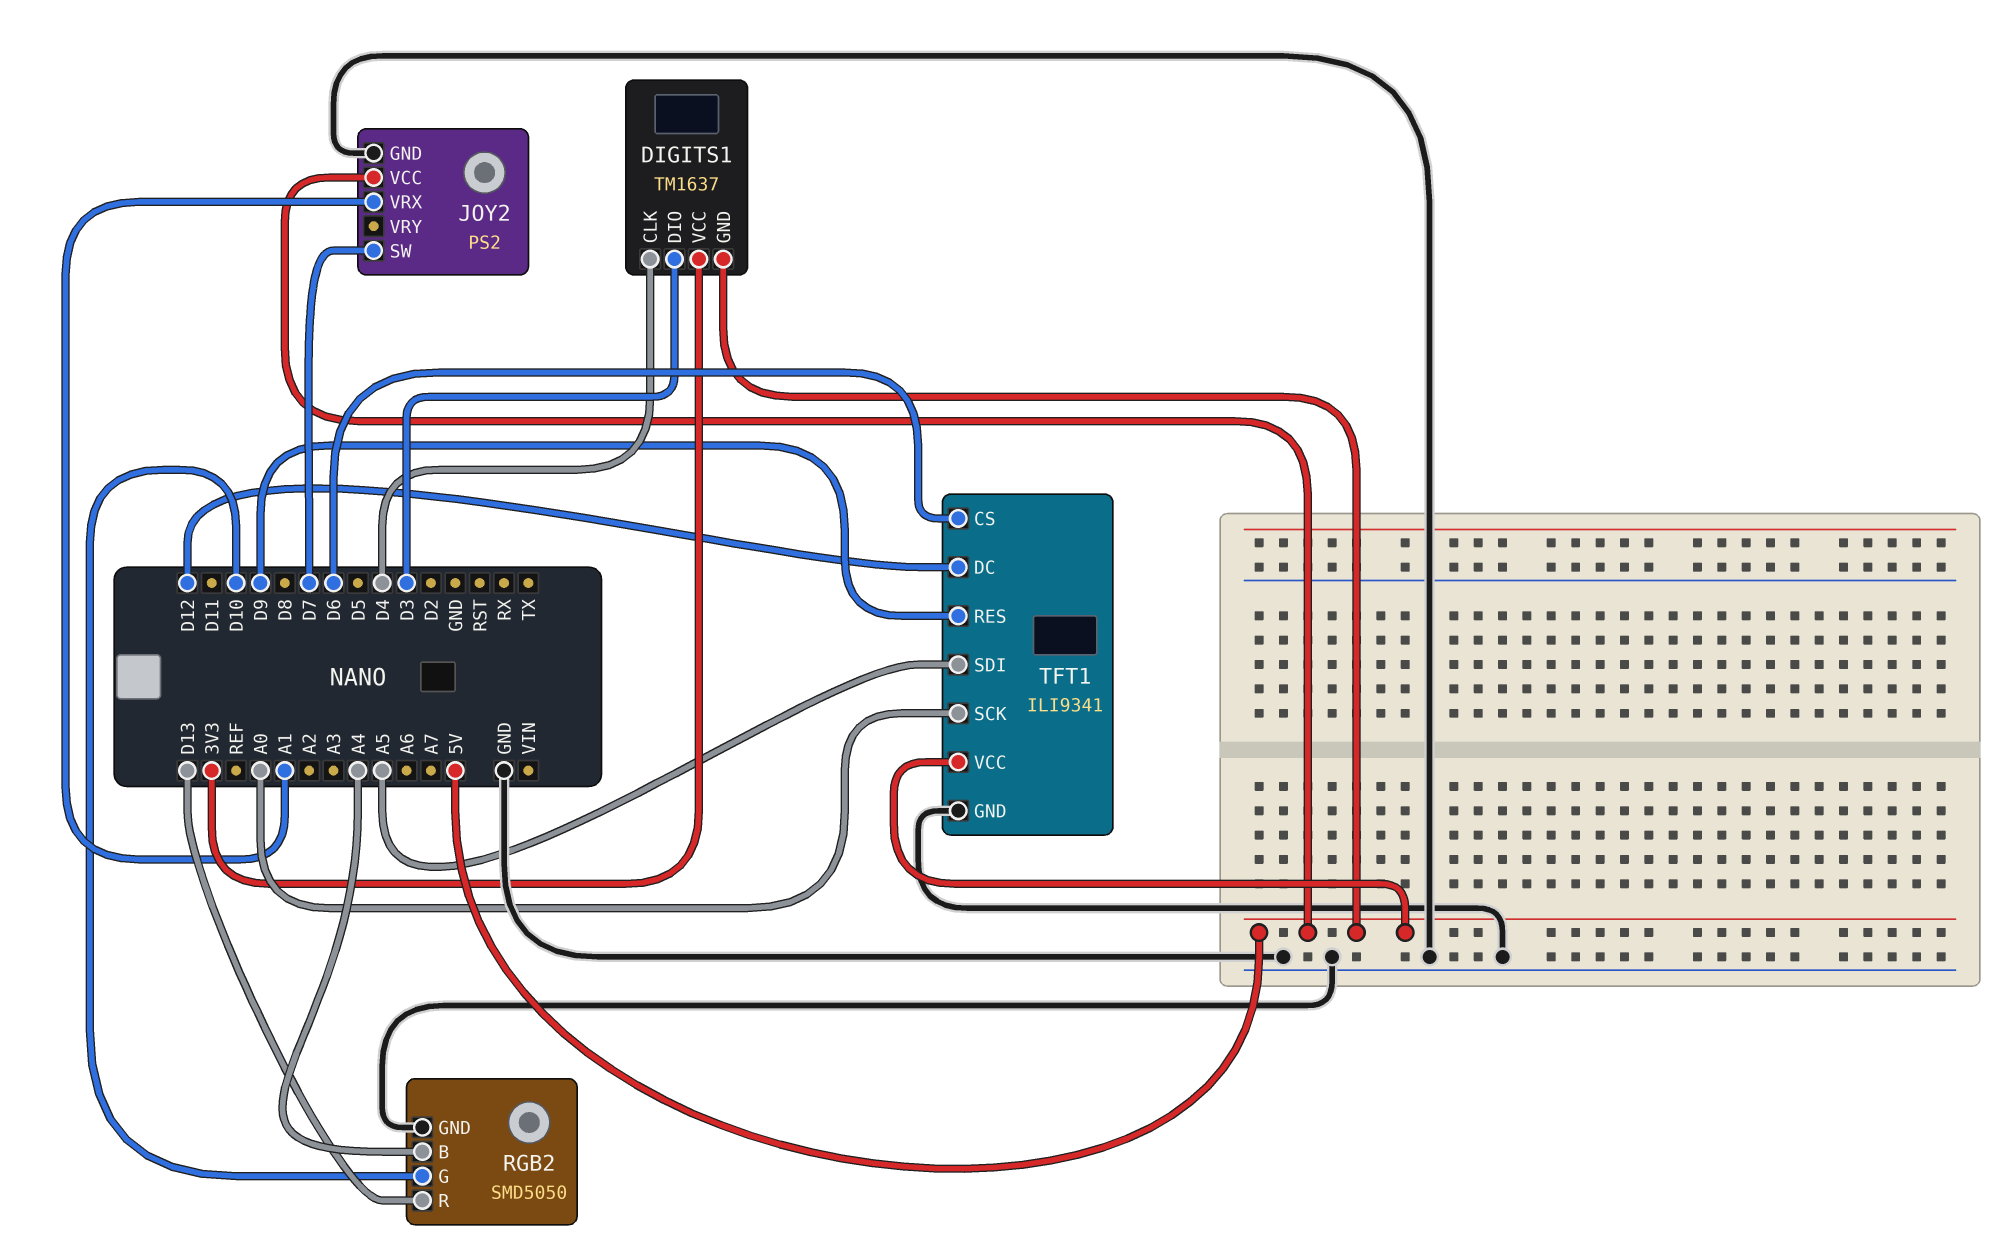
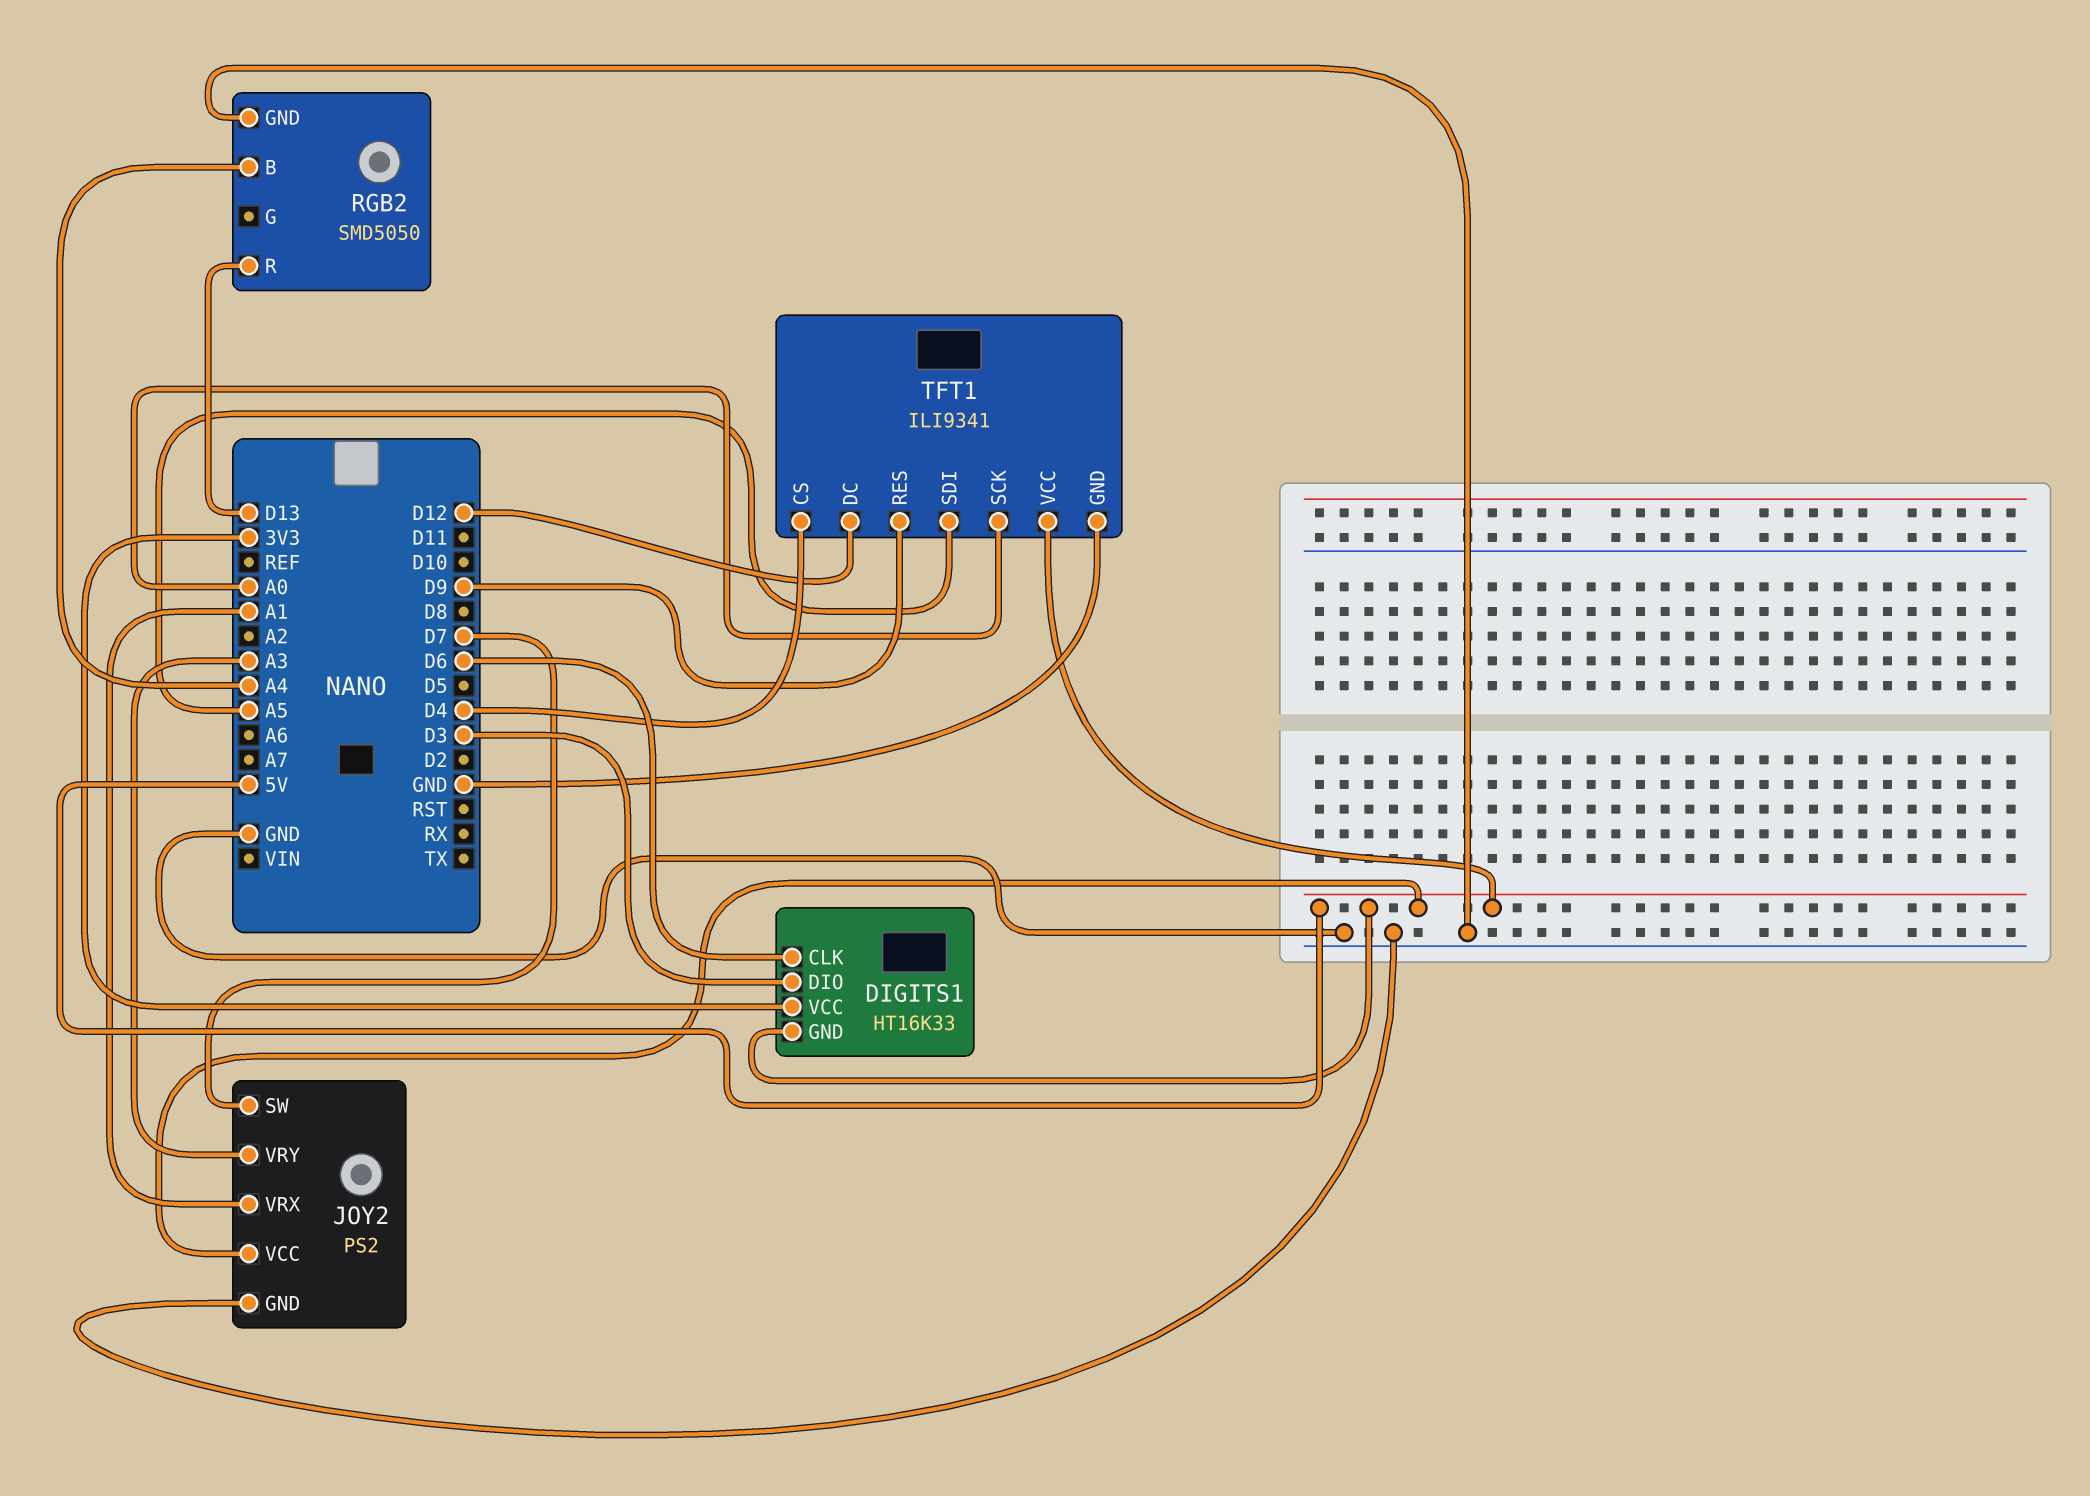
DIGITS1: TM1637 -> HT16K33
DIGITS1 pin CLK: D4 -> D6
JOY2 pin VRY: none -> A3
RGB2 pin G: D10 -> none
TFT1 pin CS: D6 -> D4

